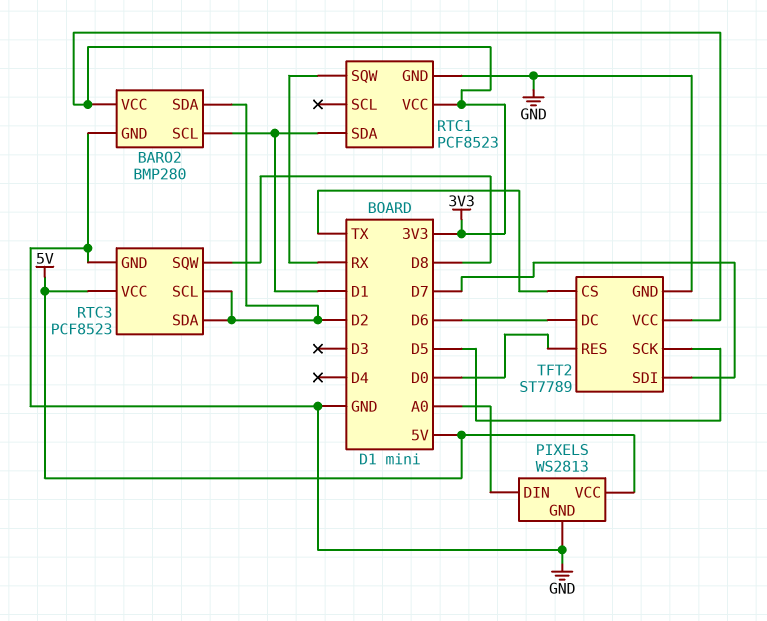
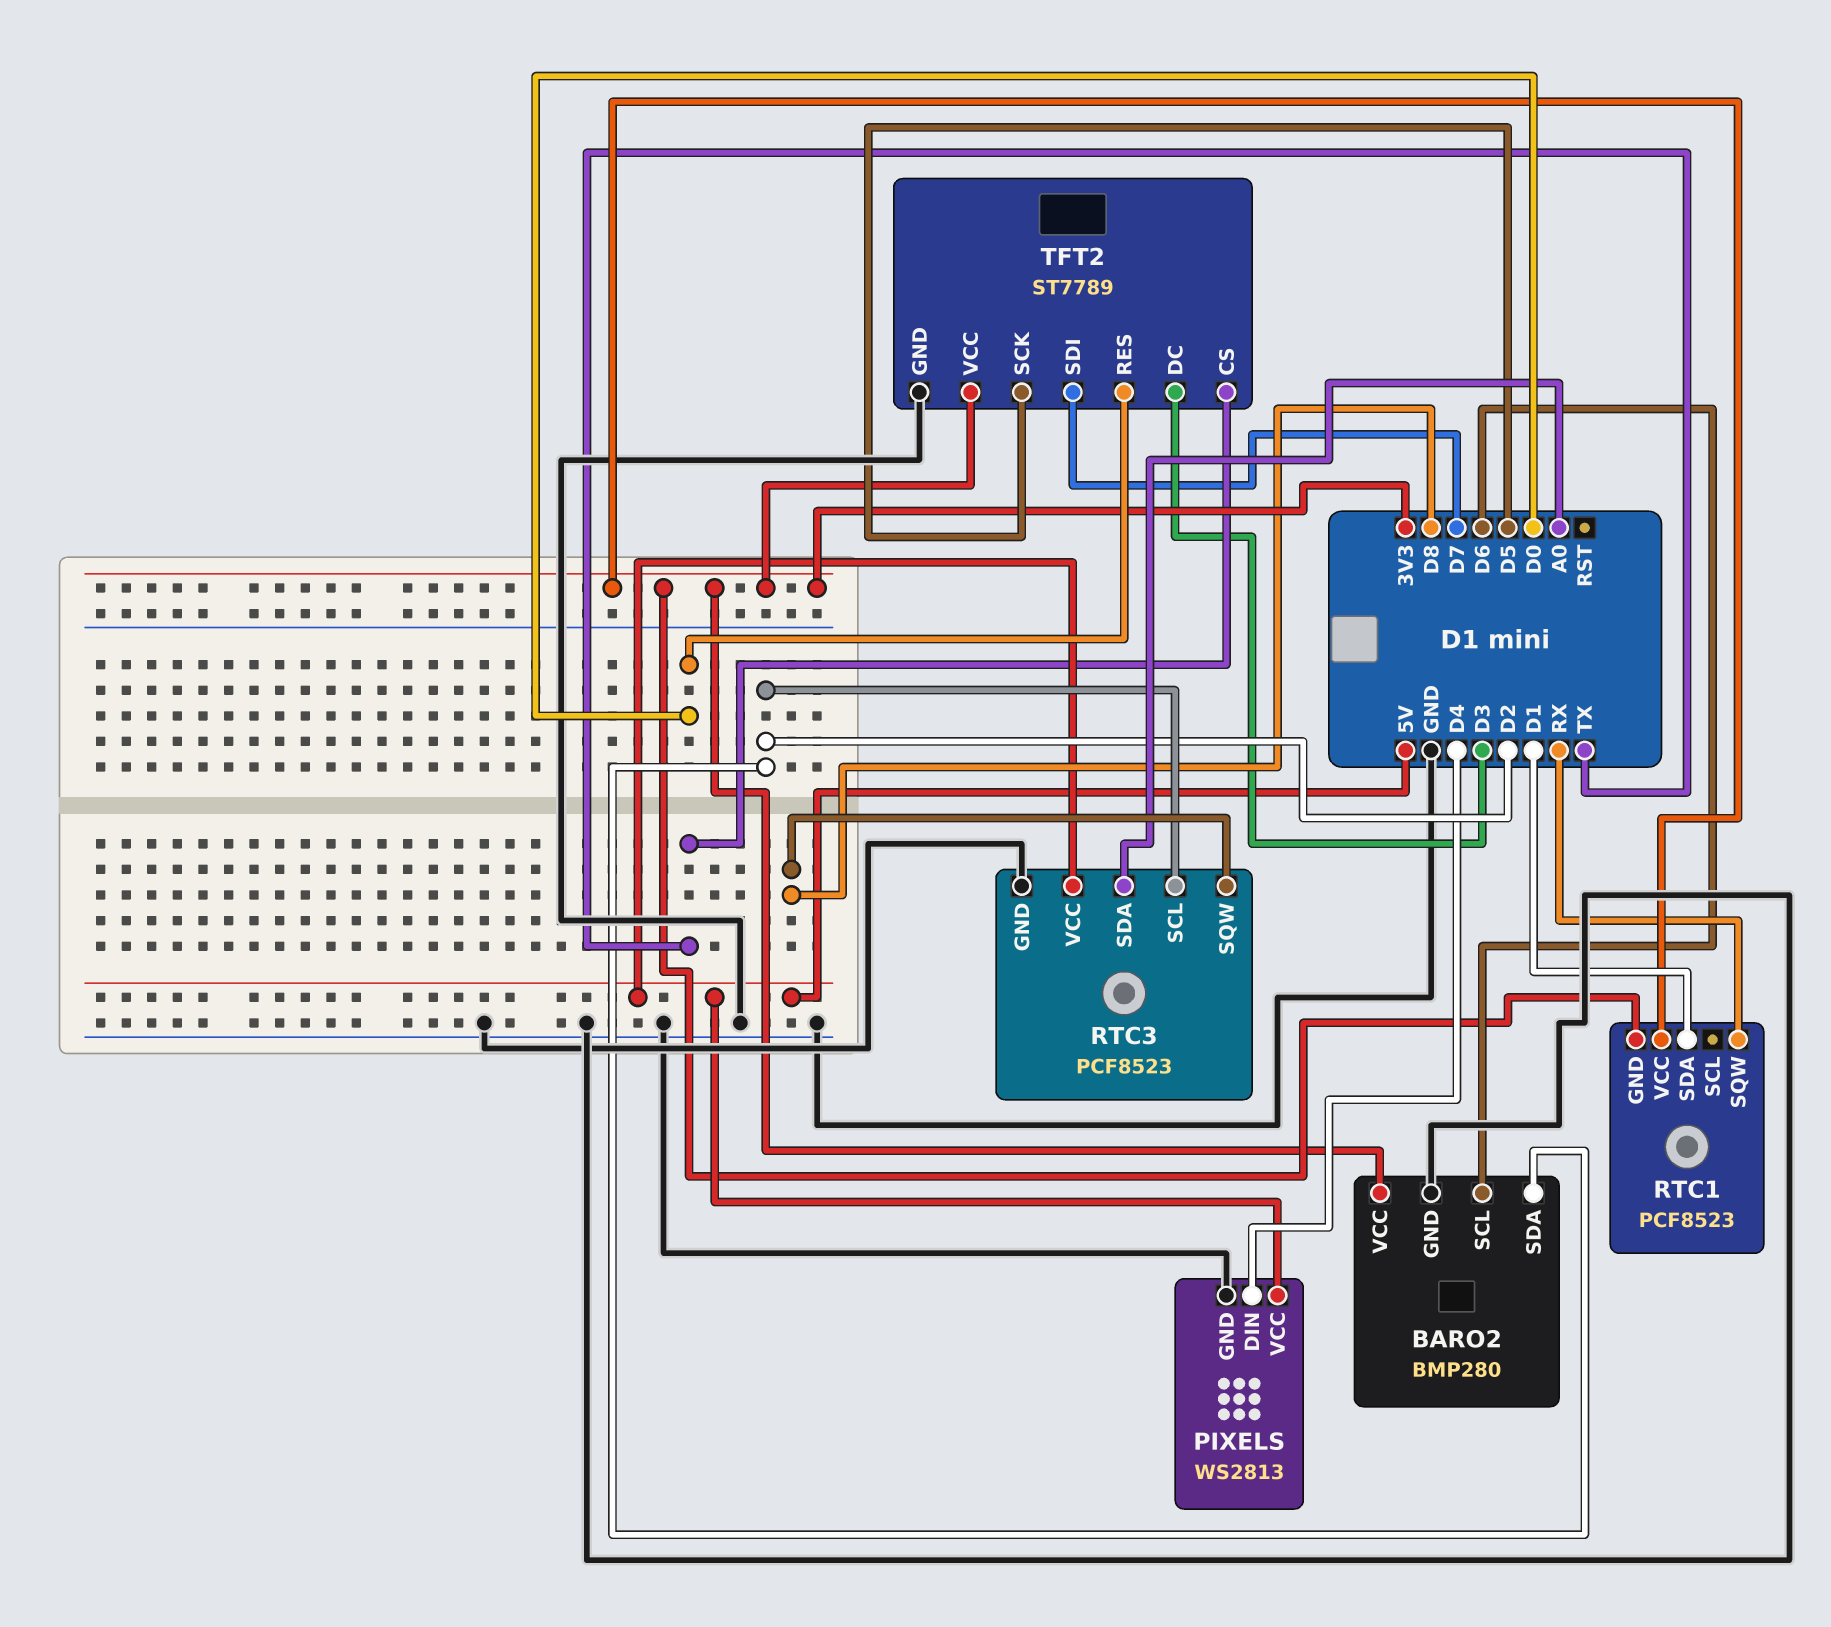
BARO2 pin SCL: D1 -> D6
PIXELS pin DIN: A0 -> D4
RTC1 pin GND: GND -> 3V3
RTC3 pin SDA: D2 -> A0
TFT2 pin DC: D6 -> D3

